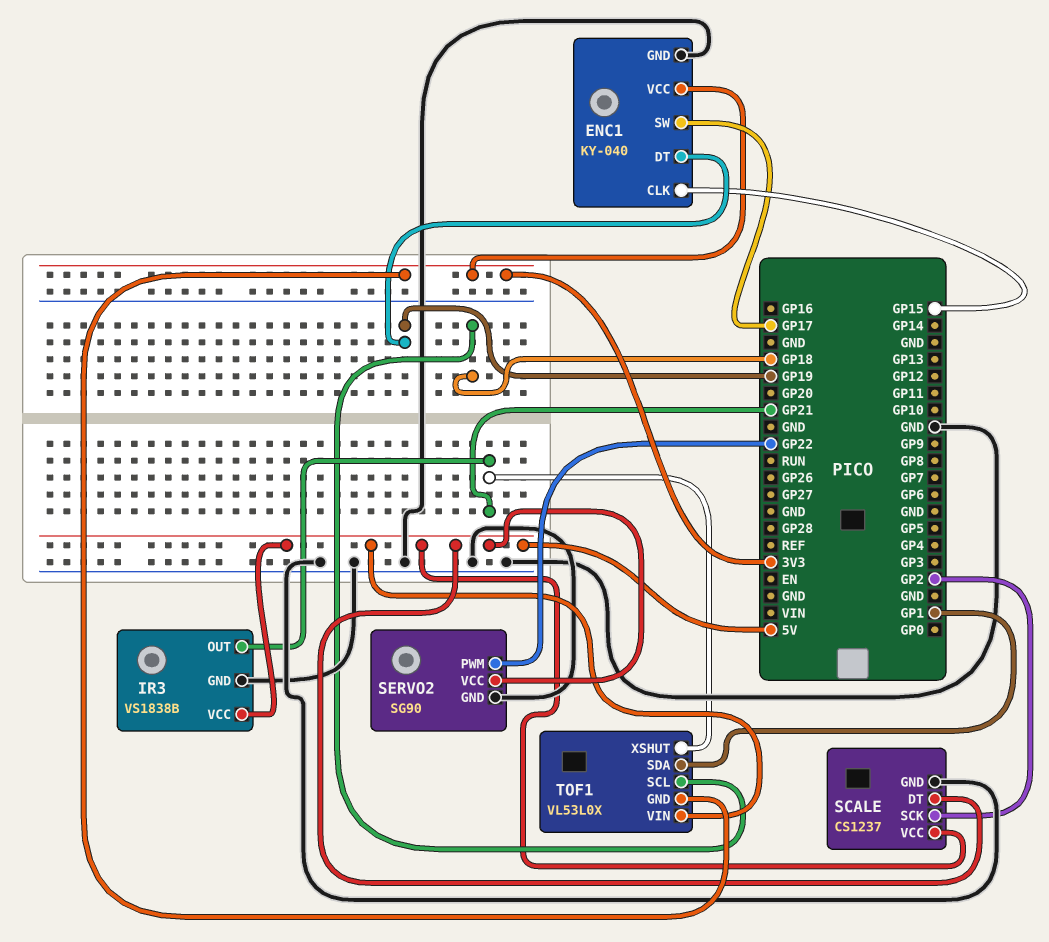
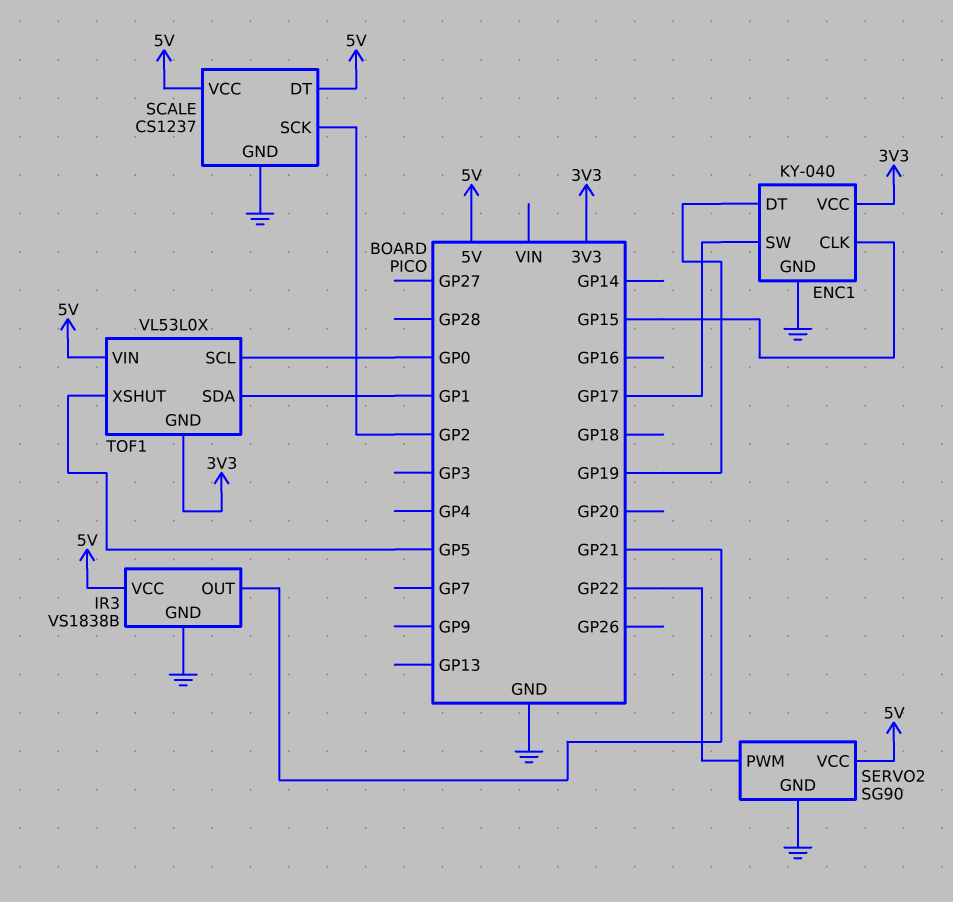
TOF1 pin SCL: GP18 -> GP0
TOF1 pin XSHUT: GP21 -> GP5

